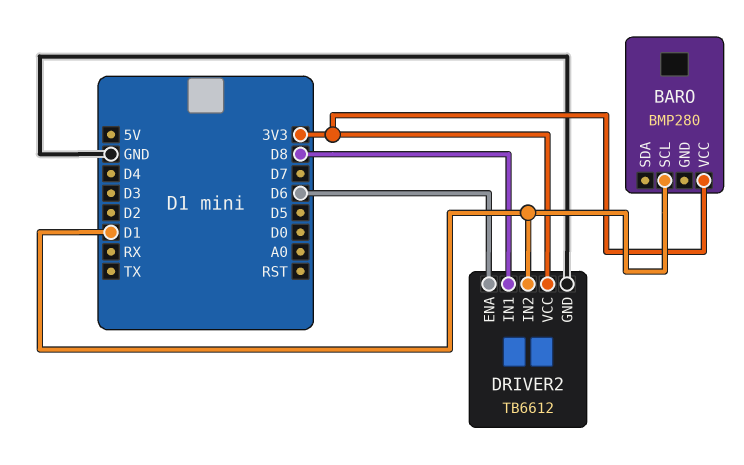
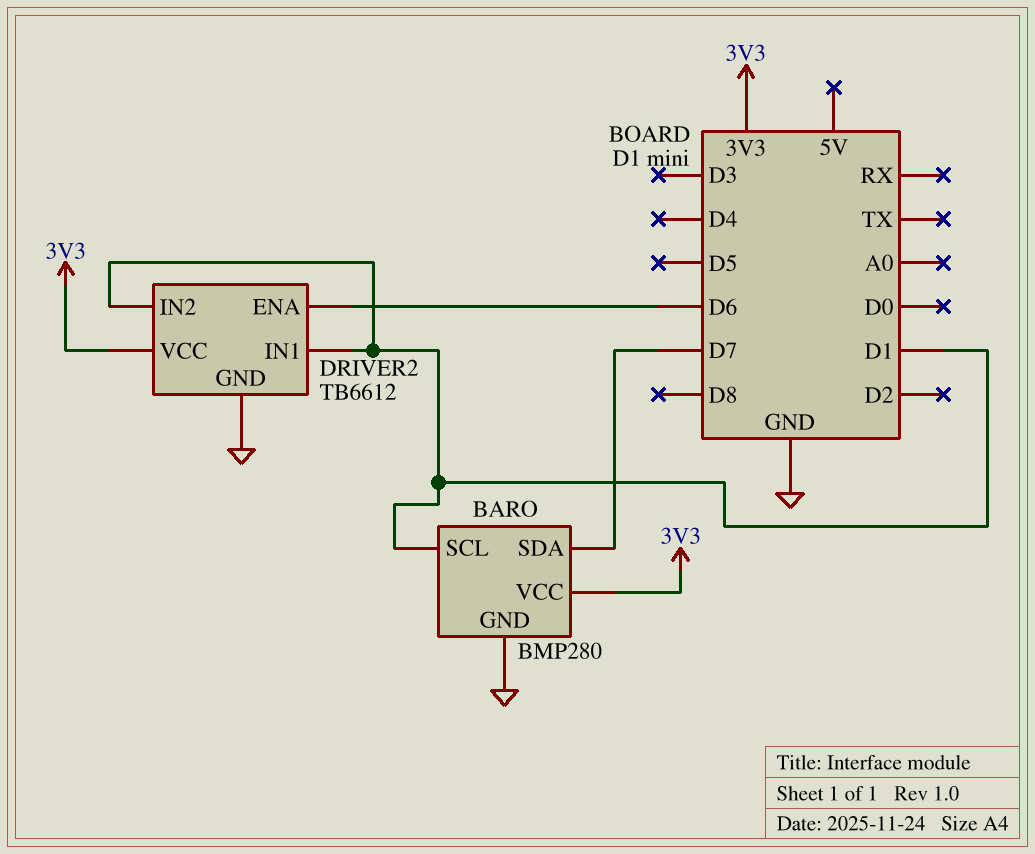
BARO pin GND: none -> GND
BARO pin SDA: none -> D7
DRIVER2 pin IN1: D8 -> D1

